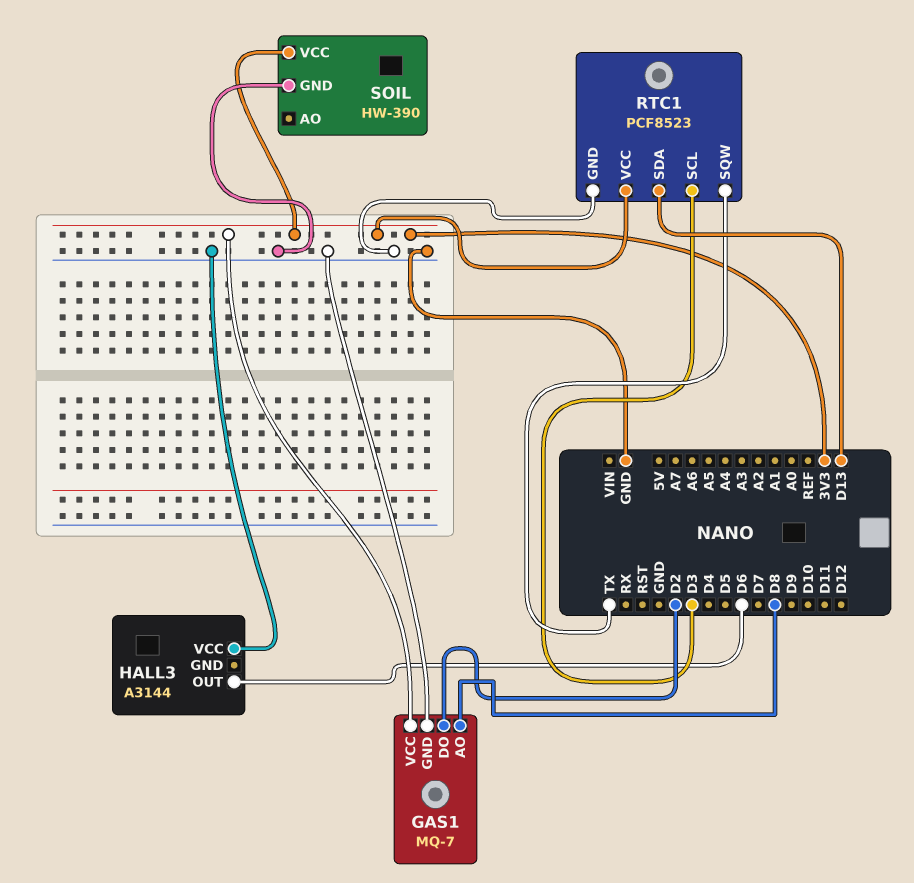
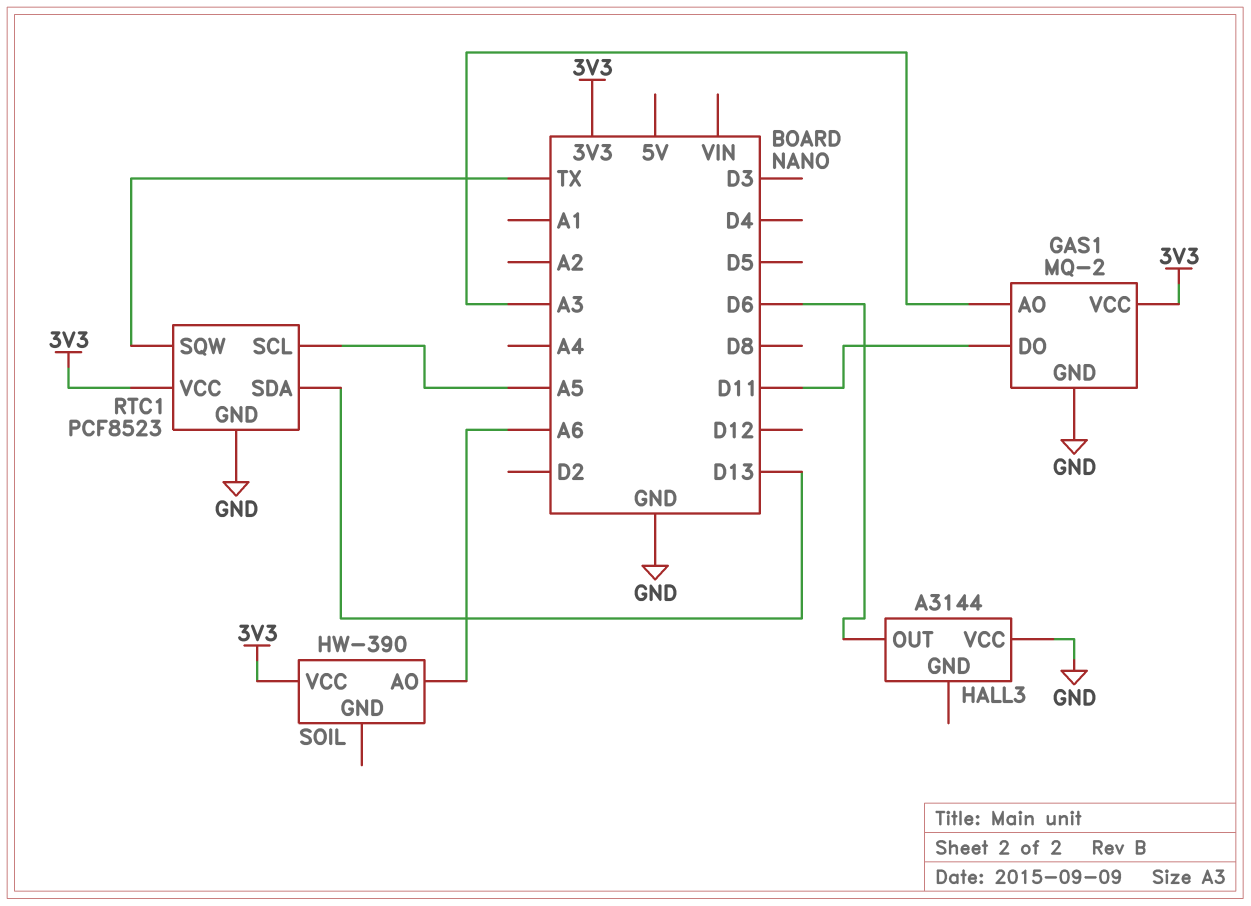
GAS1: MQ-7 -> MQ-2
GAS1 pin AO: D8 -> A3
GAS1 pin DO: D2 -> D11
RTC1 pin SCL: D3 -> A5
SOIL pin AO: none -> A6
SOIL pin GND: GND -> none

